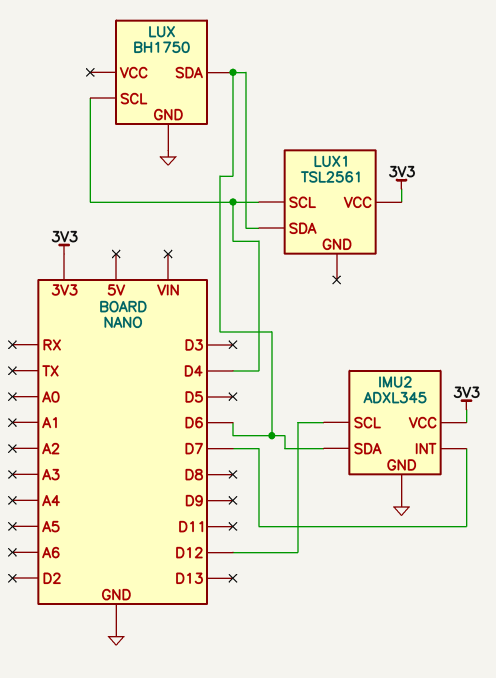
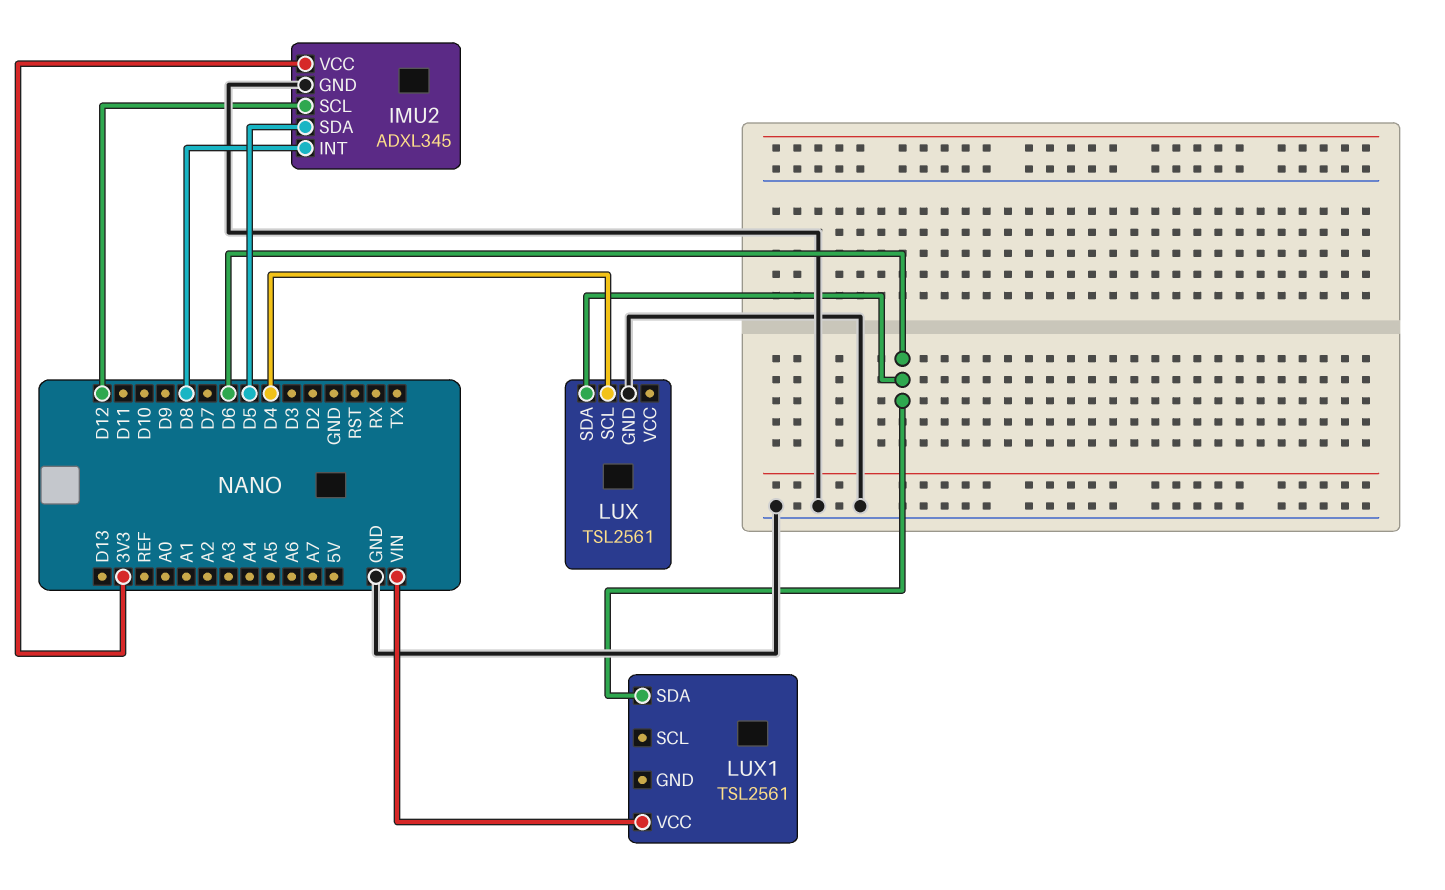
IMU2 pin INT: D7 -> D8
IMU2 pin SDA: D6 -> D5
LUX: BH1750 -> TSL2561
LUX1 pin SCL: D4 -> none
LUX1 pin VCC: 3V3 -> VIN

